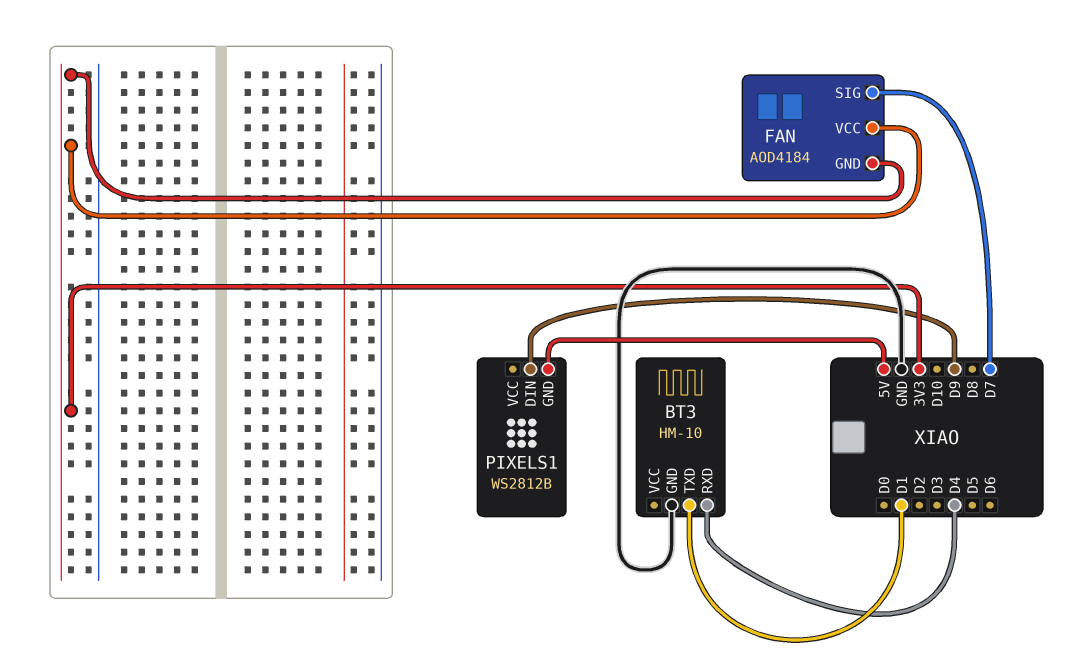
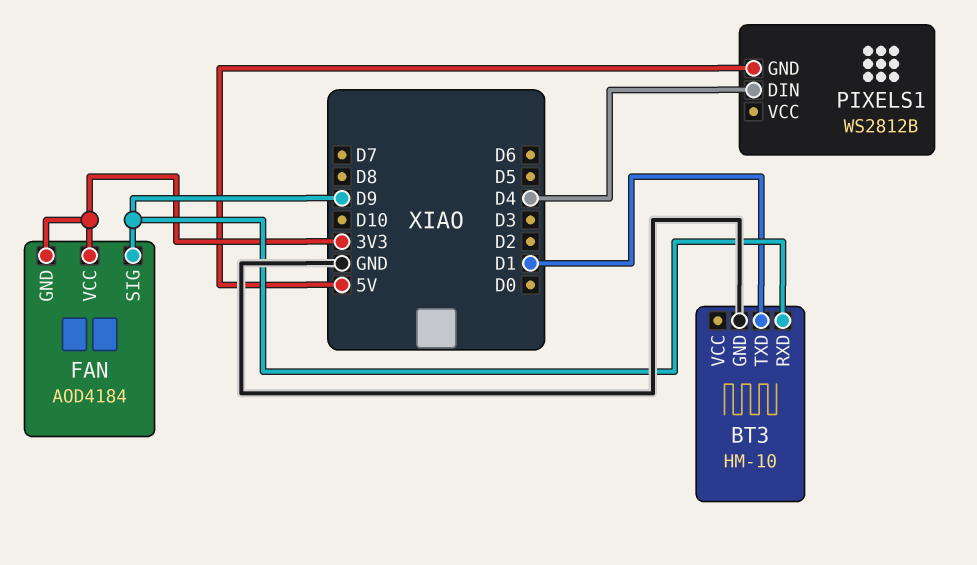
BT3 pin RXD: D4 -> D9
FAN pin SIG: D7 -> D9
PIXELS1 pin DIN: D9 -> D4

